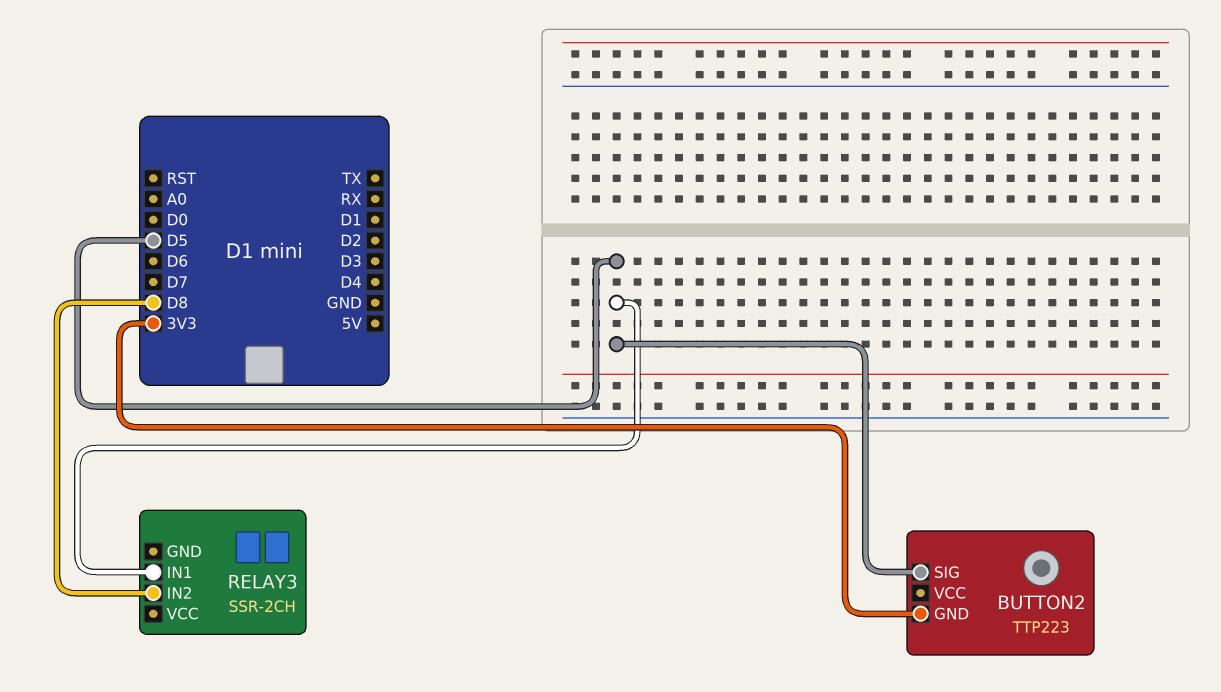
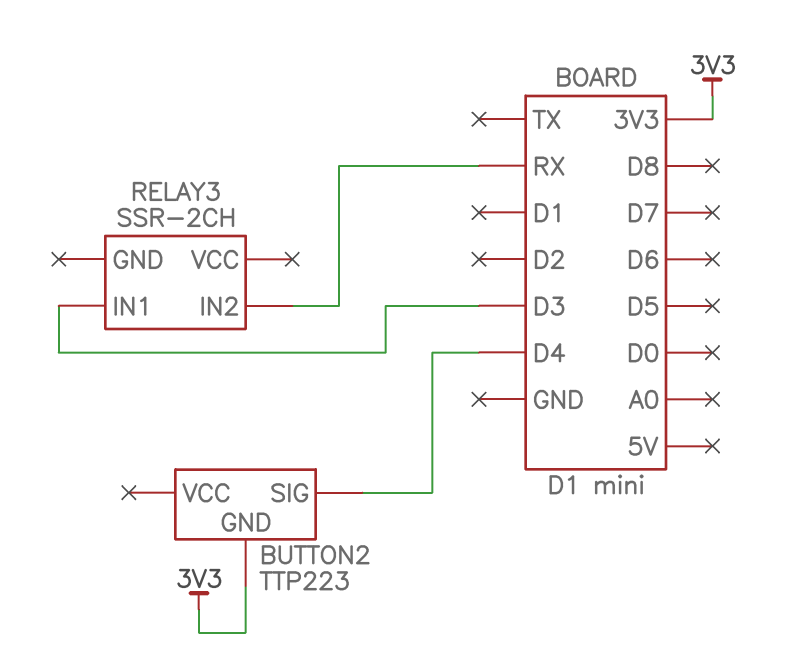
BUTTON2 pin SIG: D5 -> D4
RELAY3 pin IN1: D5 -> D3
RELAY3 pin IN2: D8 -> RX

